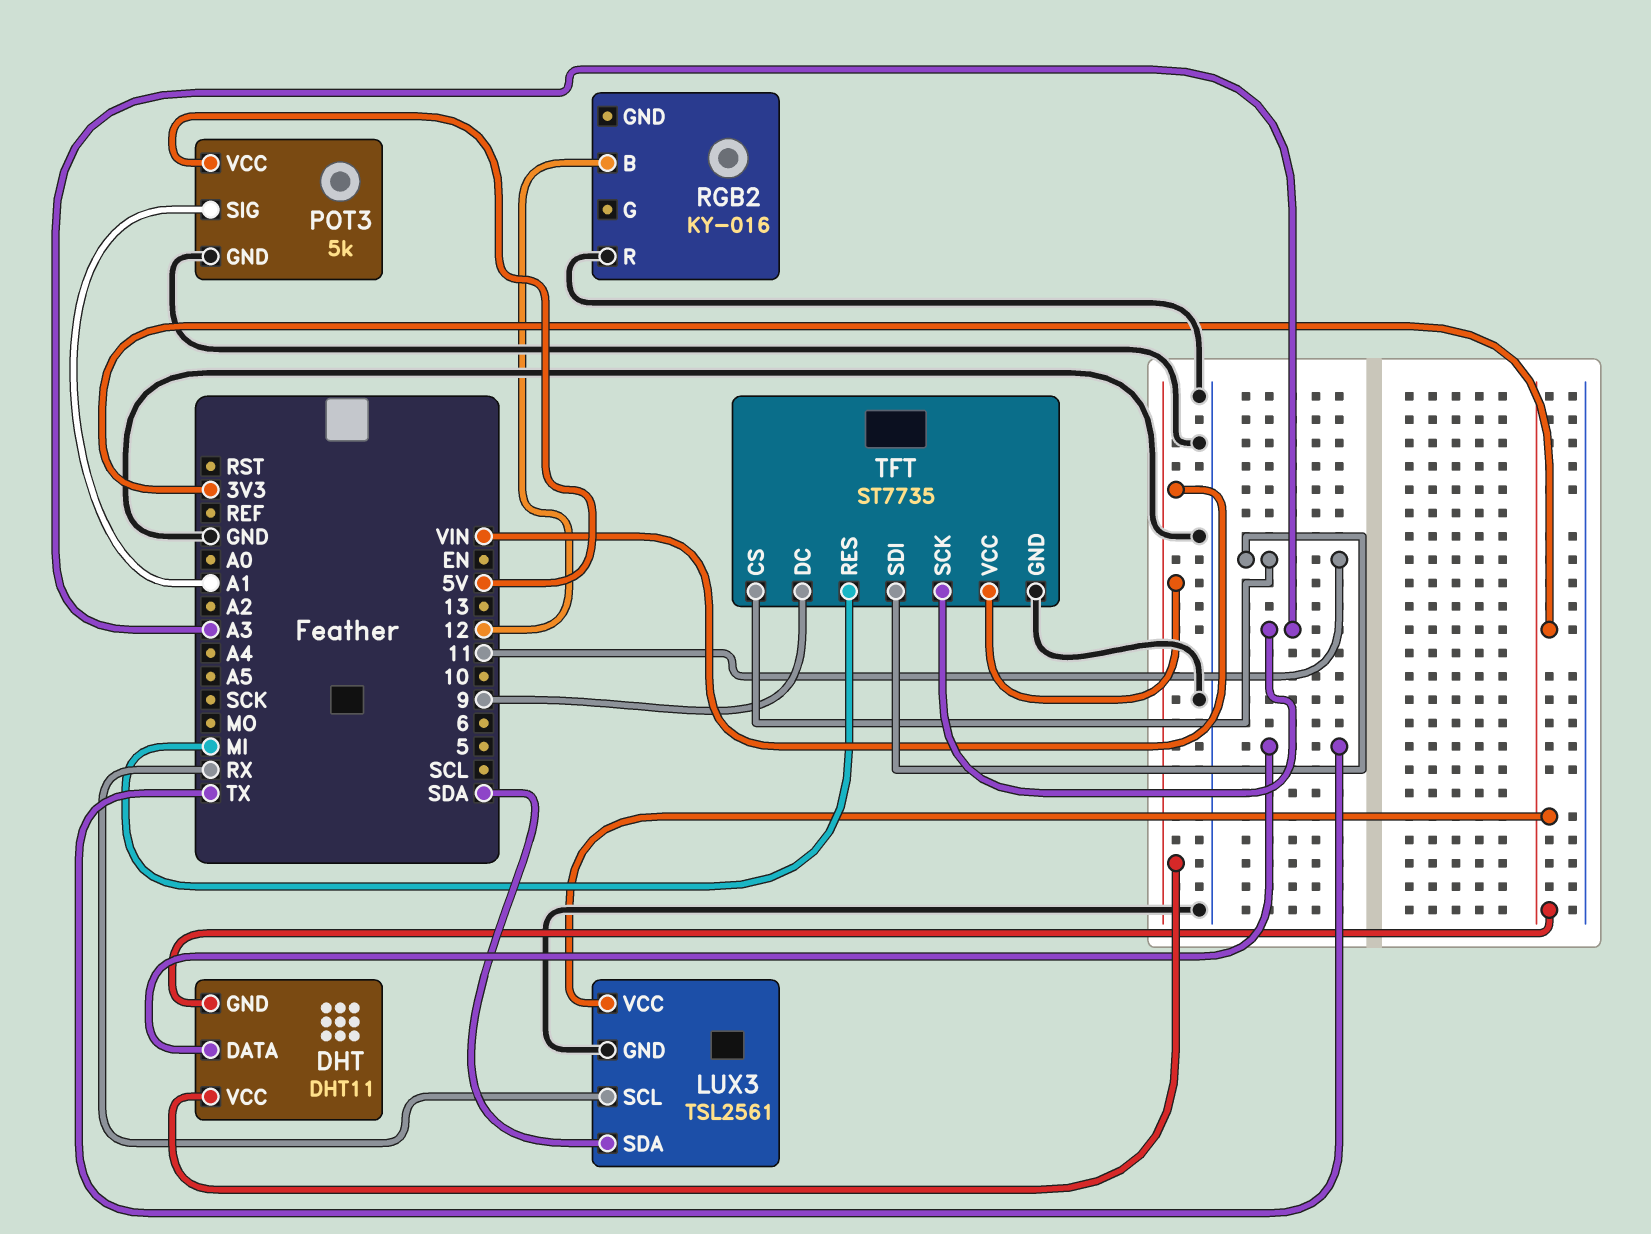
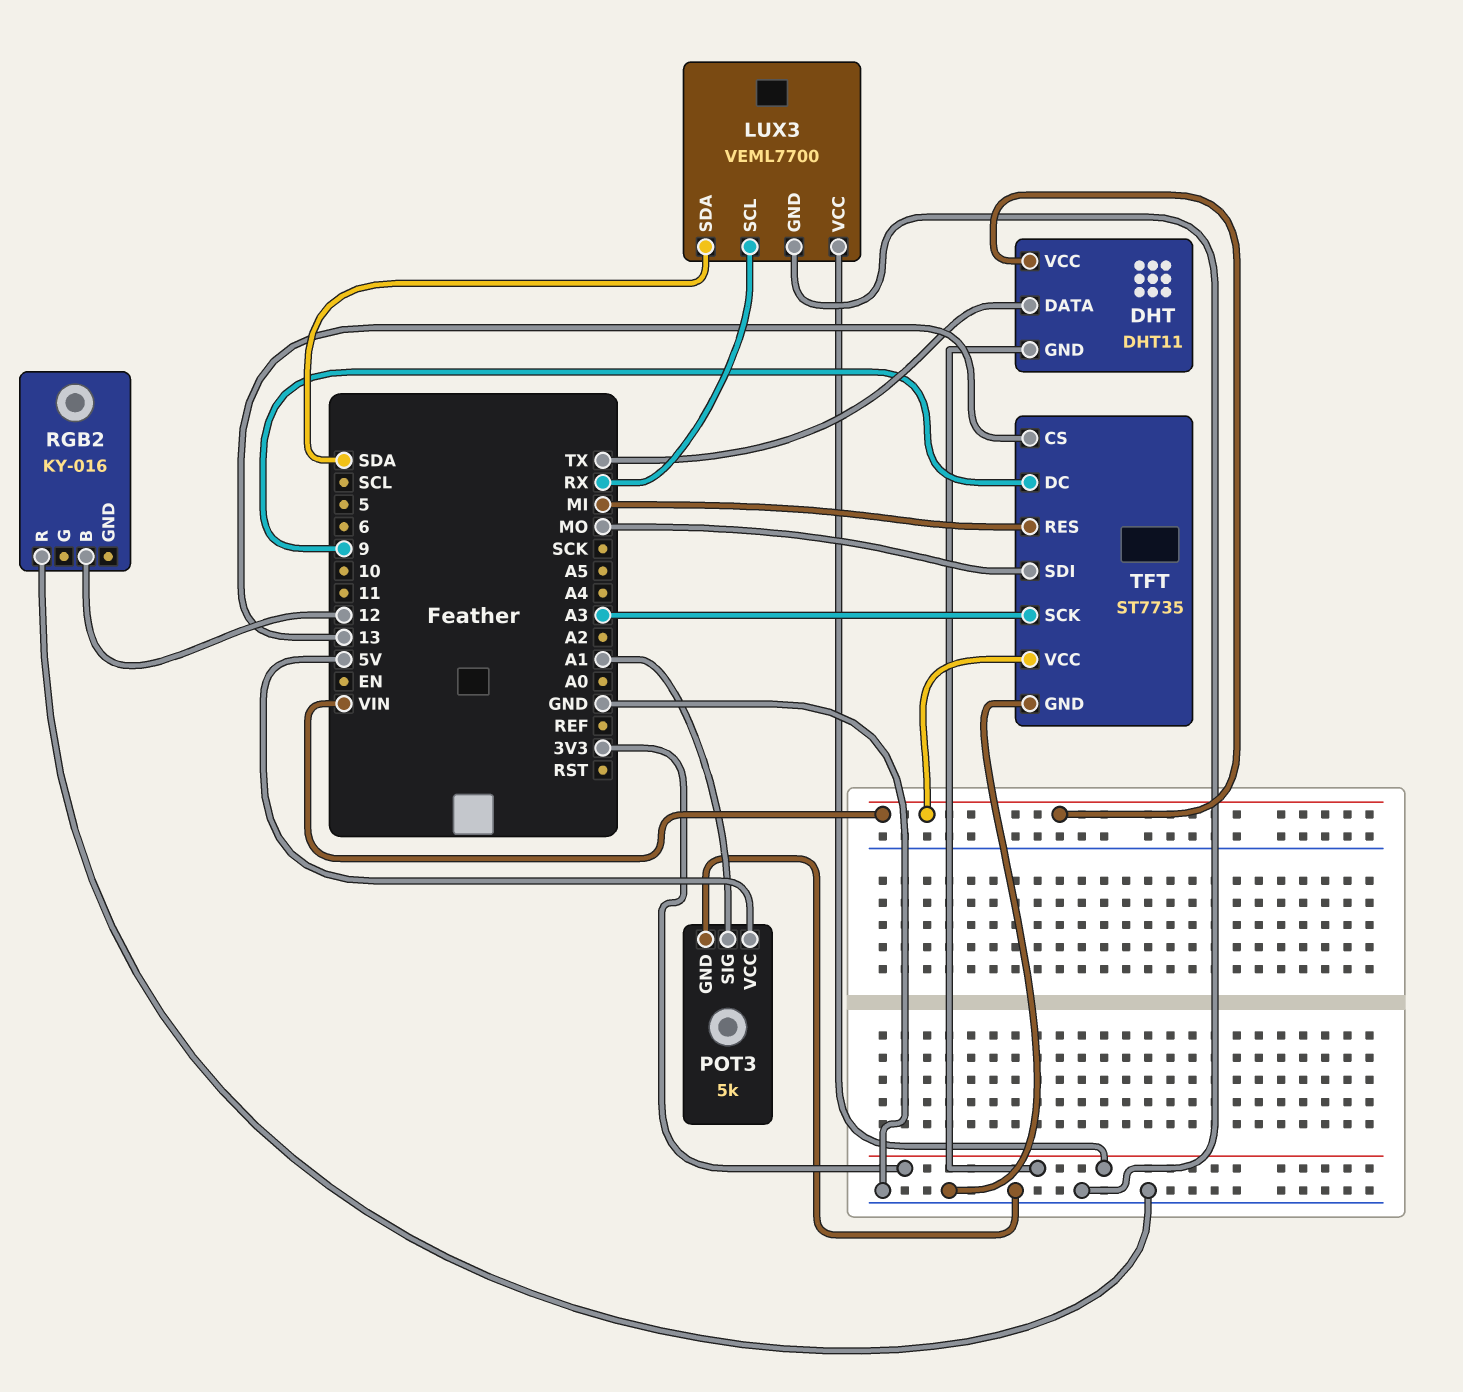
LUX3: TSL2561 -> VEML7700
TFT pin CS: 11 -> 13
TFT pin SDI: 11 -> MO

